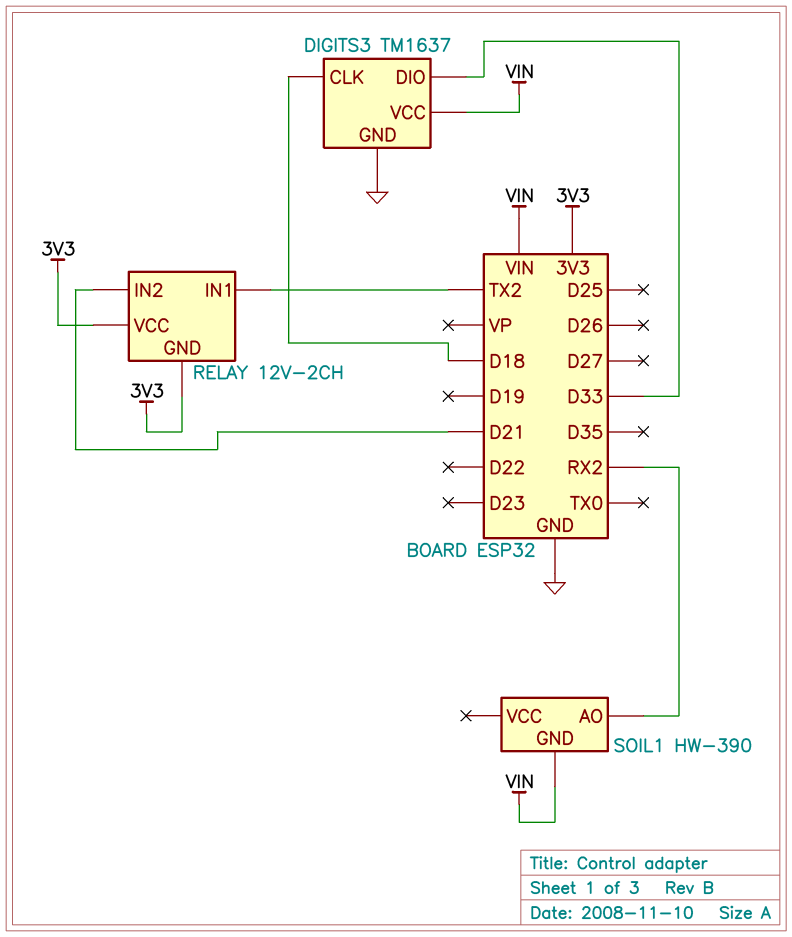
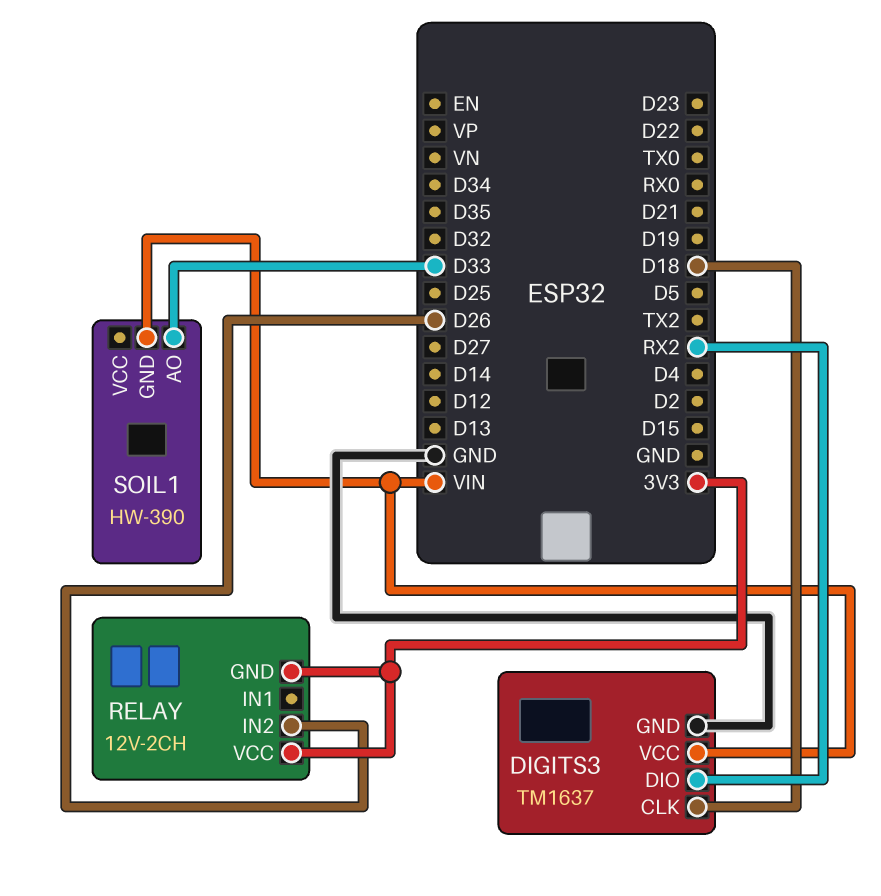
DIGITS3 pin DIO: D33 -> RX2
RELAY pin IN1: TX2 -> none
RELAY pin IN2: D21 -> D26
SOIL1 pin AO: RX2 -> D33

